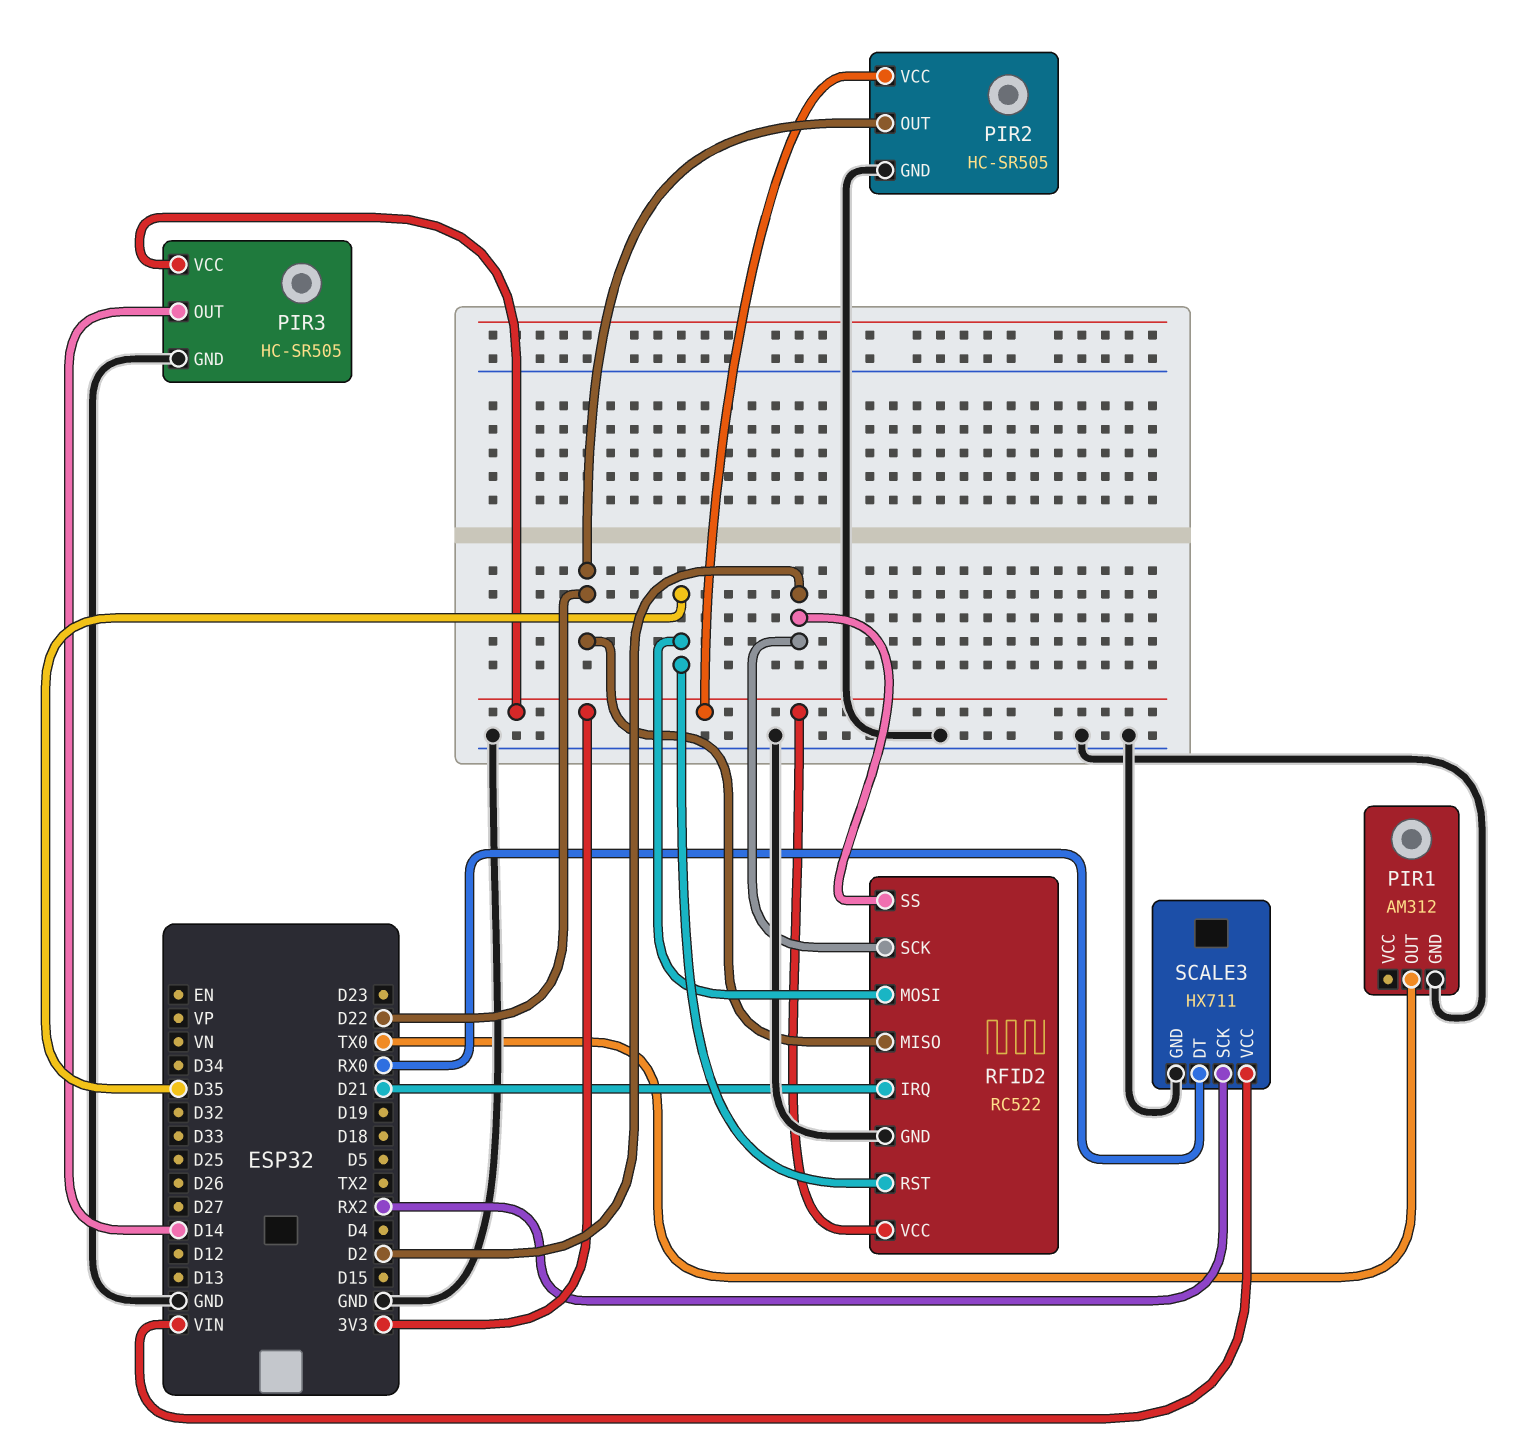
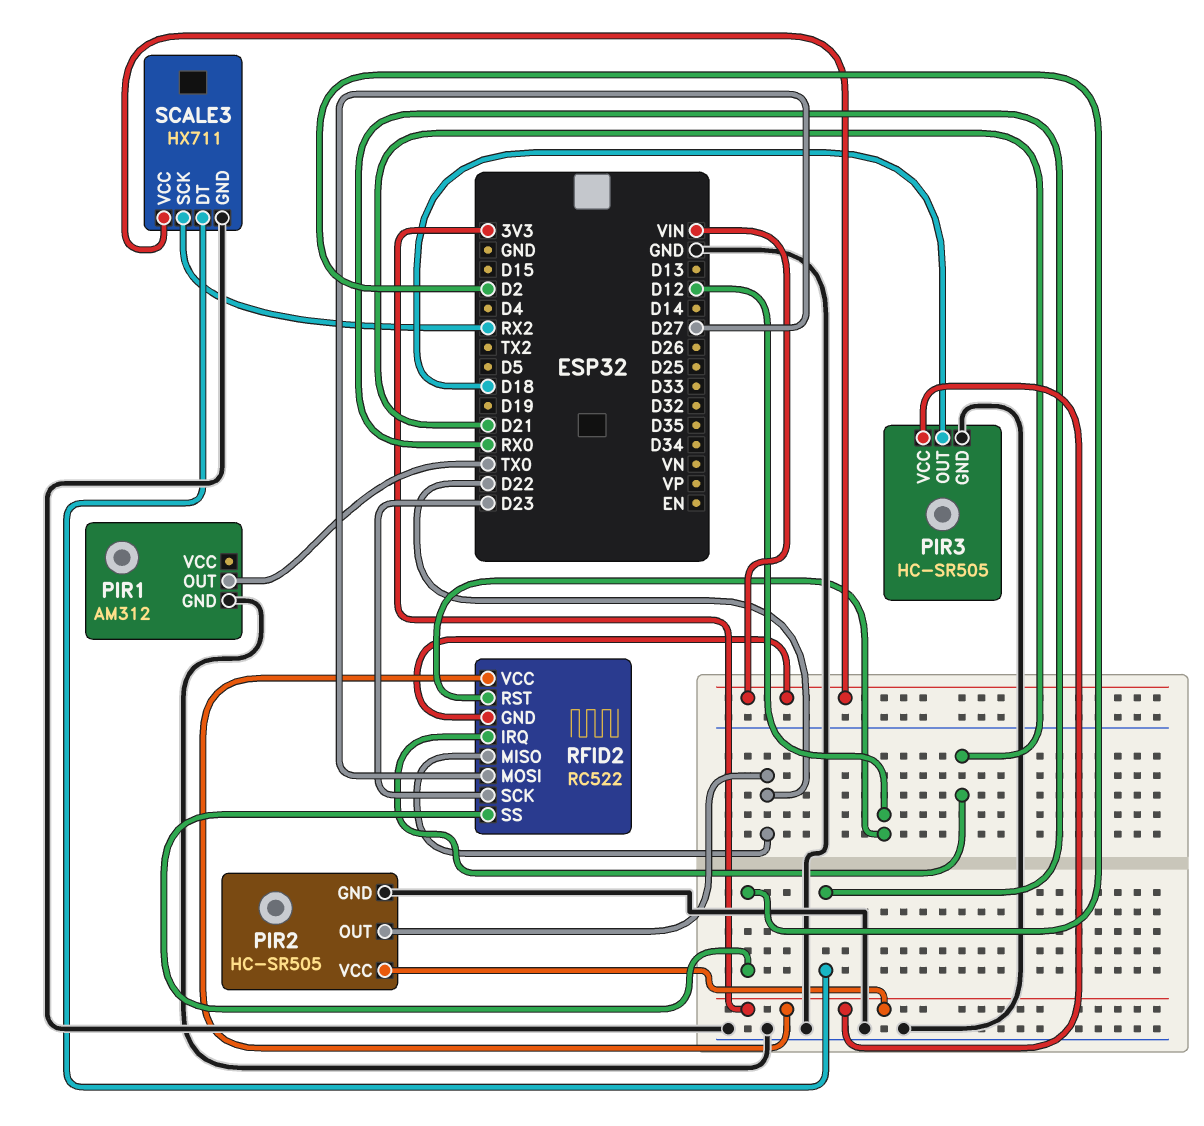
PIR3 pin OUT: D14 -> D18
RFID2 pin GND: GND -> VIN
RFID2 pin MOSI: D35 -> D27
RFID2 pin RST: D35 -> D12
RFID2 pin SCK: D2 -> D23

